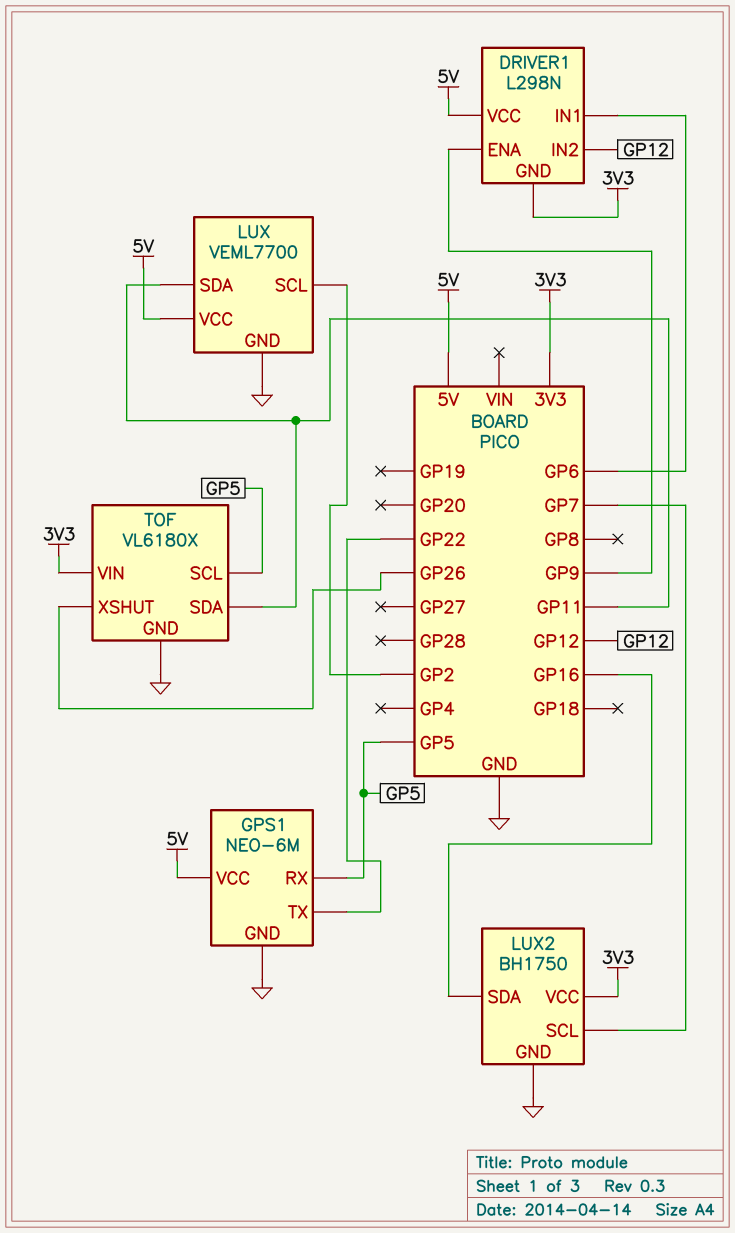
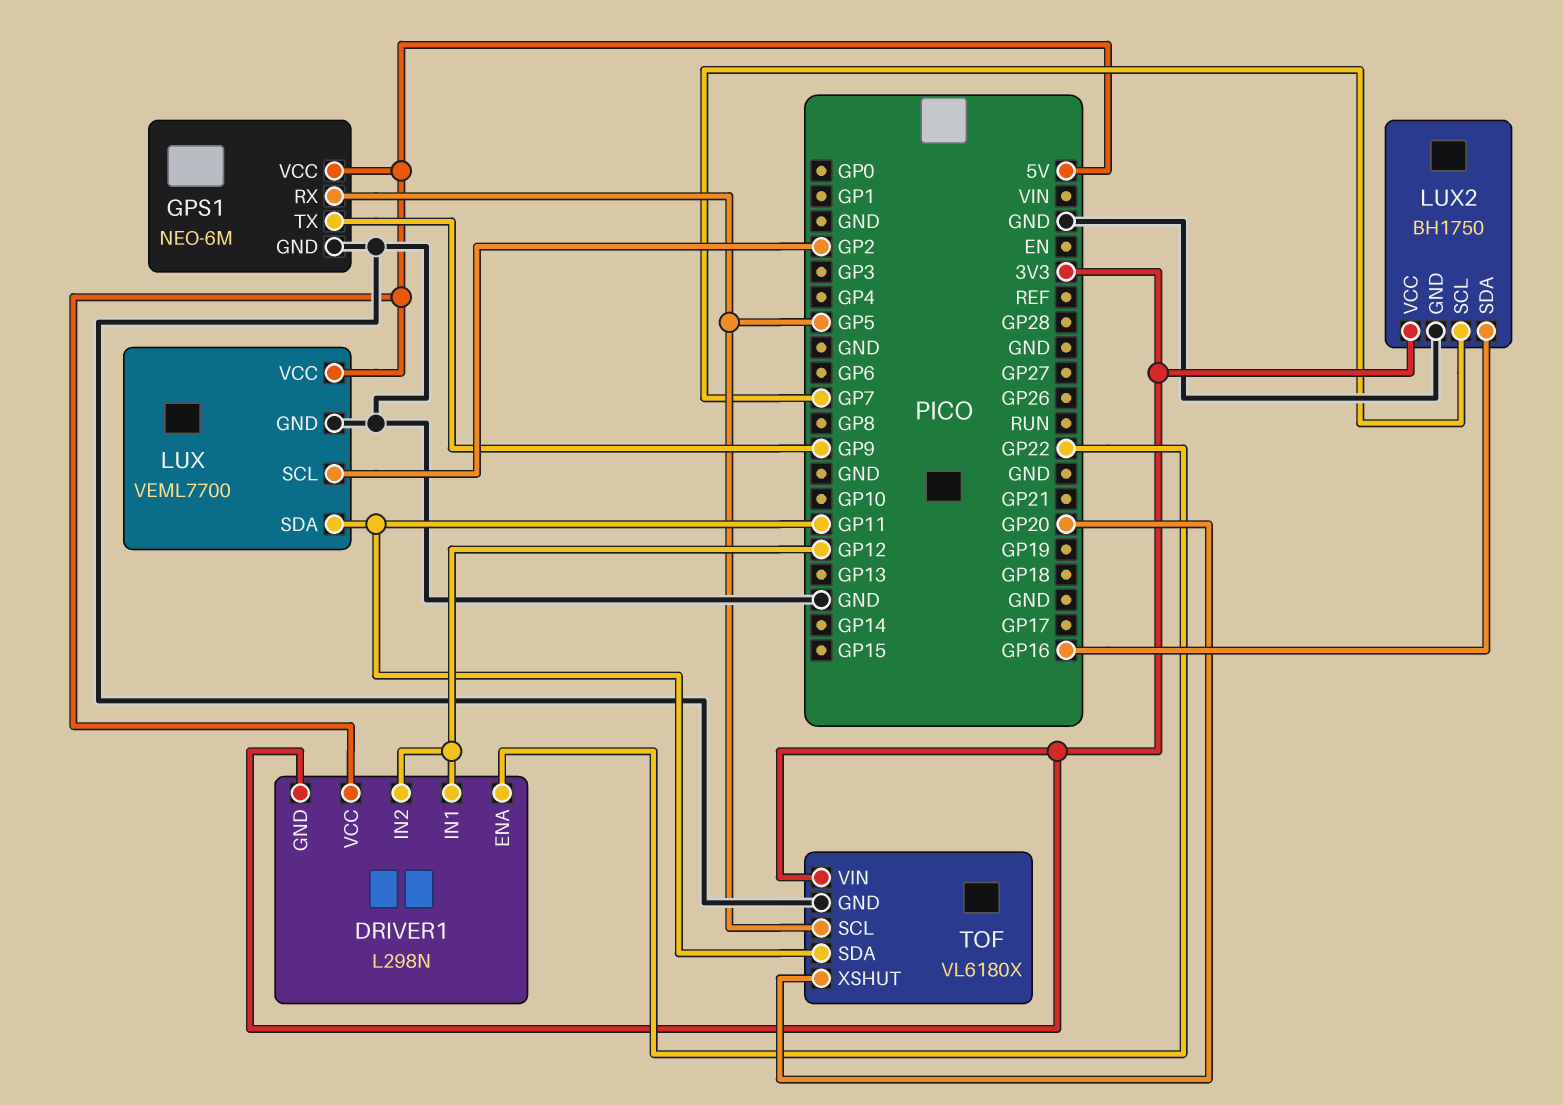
DRIVER1 pin ENA: GP9 -> GP22
DRIVER1 pin IN1: GP6 -> GP12
GPS1 pin TX: GP22 -> GP9
TOF pin XSHUT: GP26 -> GP20

